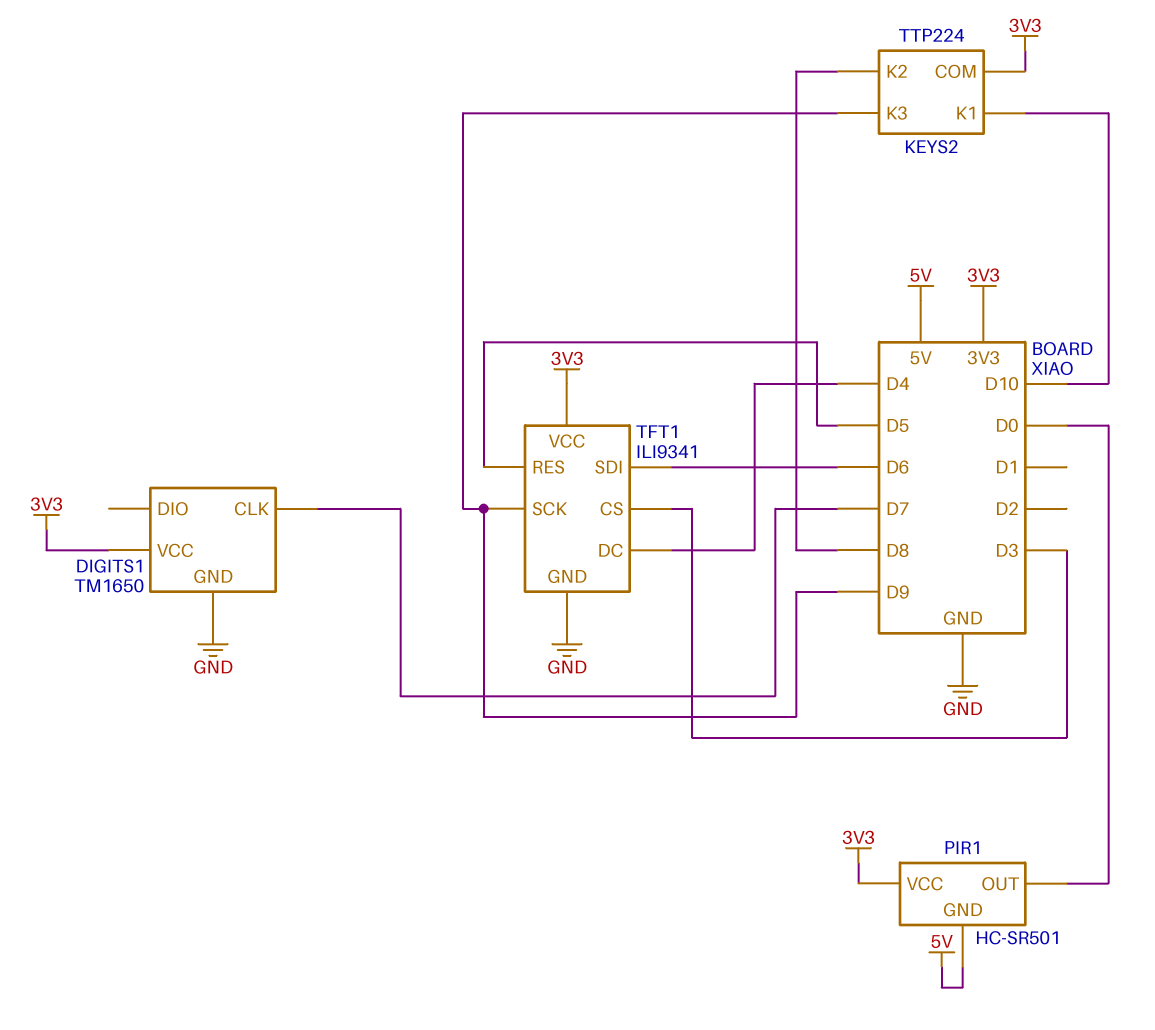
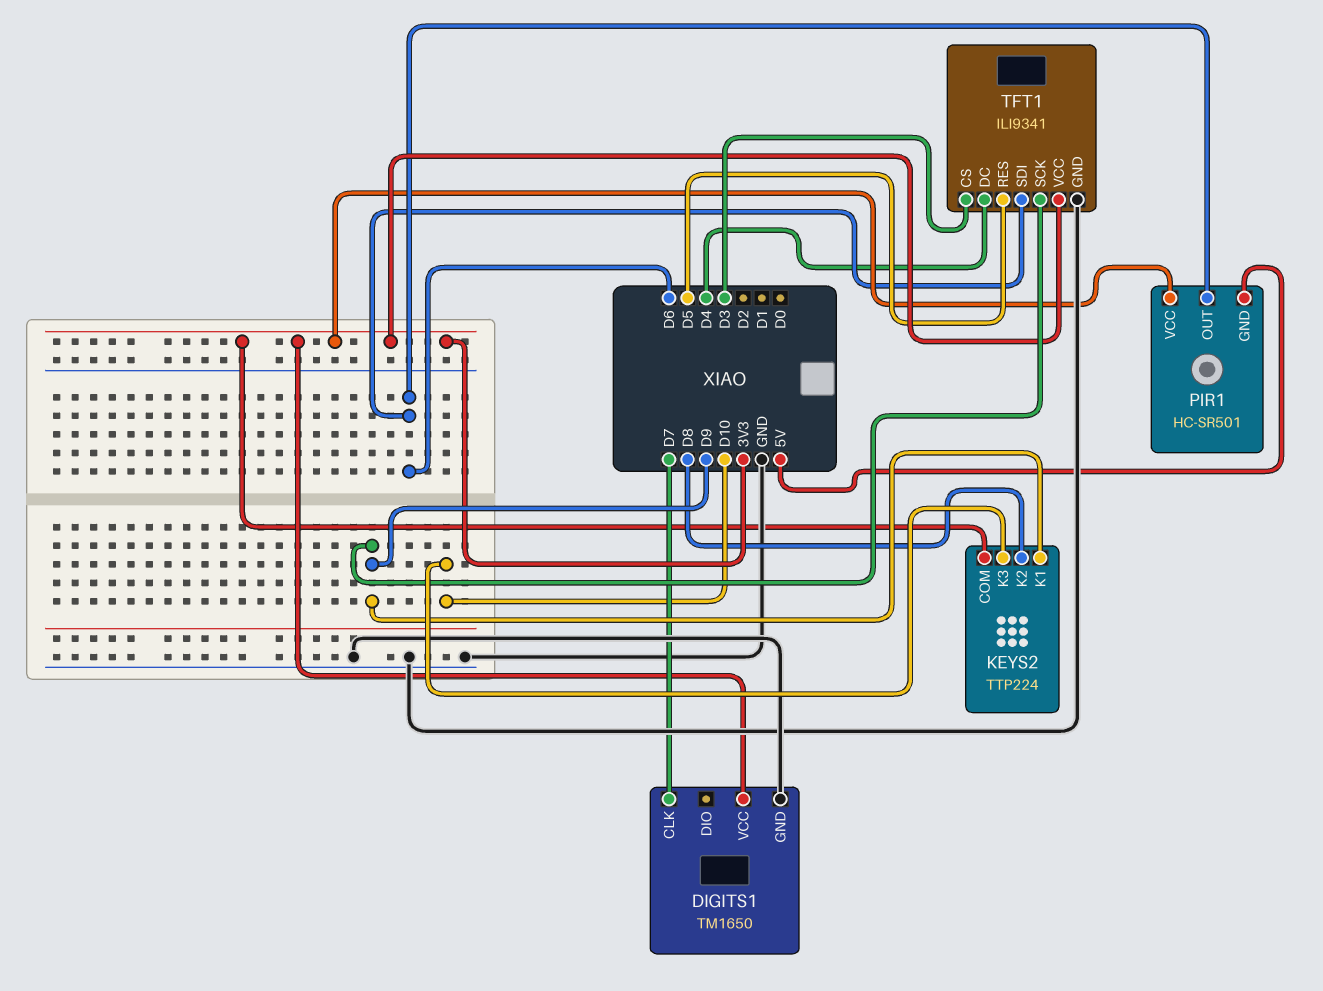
KEYS2 pin K1: D10 -> D9
KEYS2 pin K3: D9 -> D10
PIR1 pin OUT: D0 -> D6

